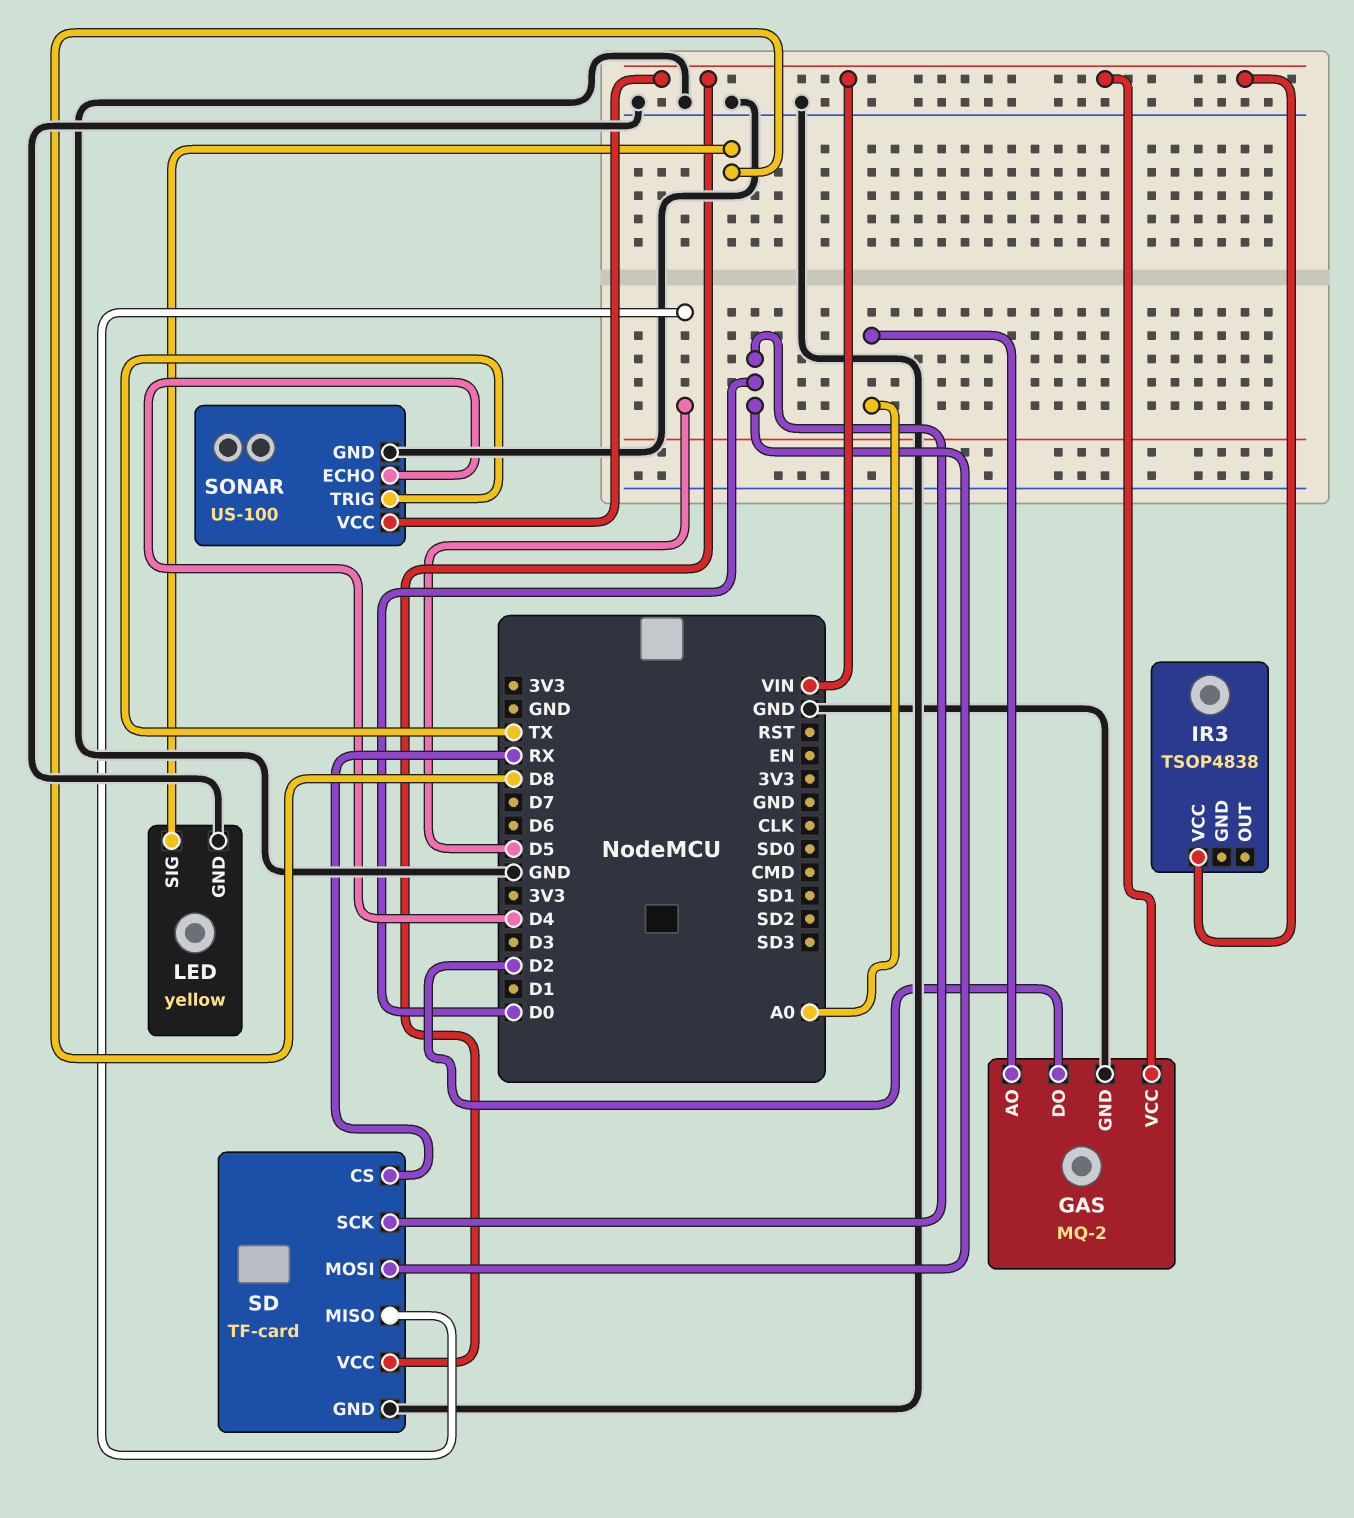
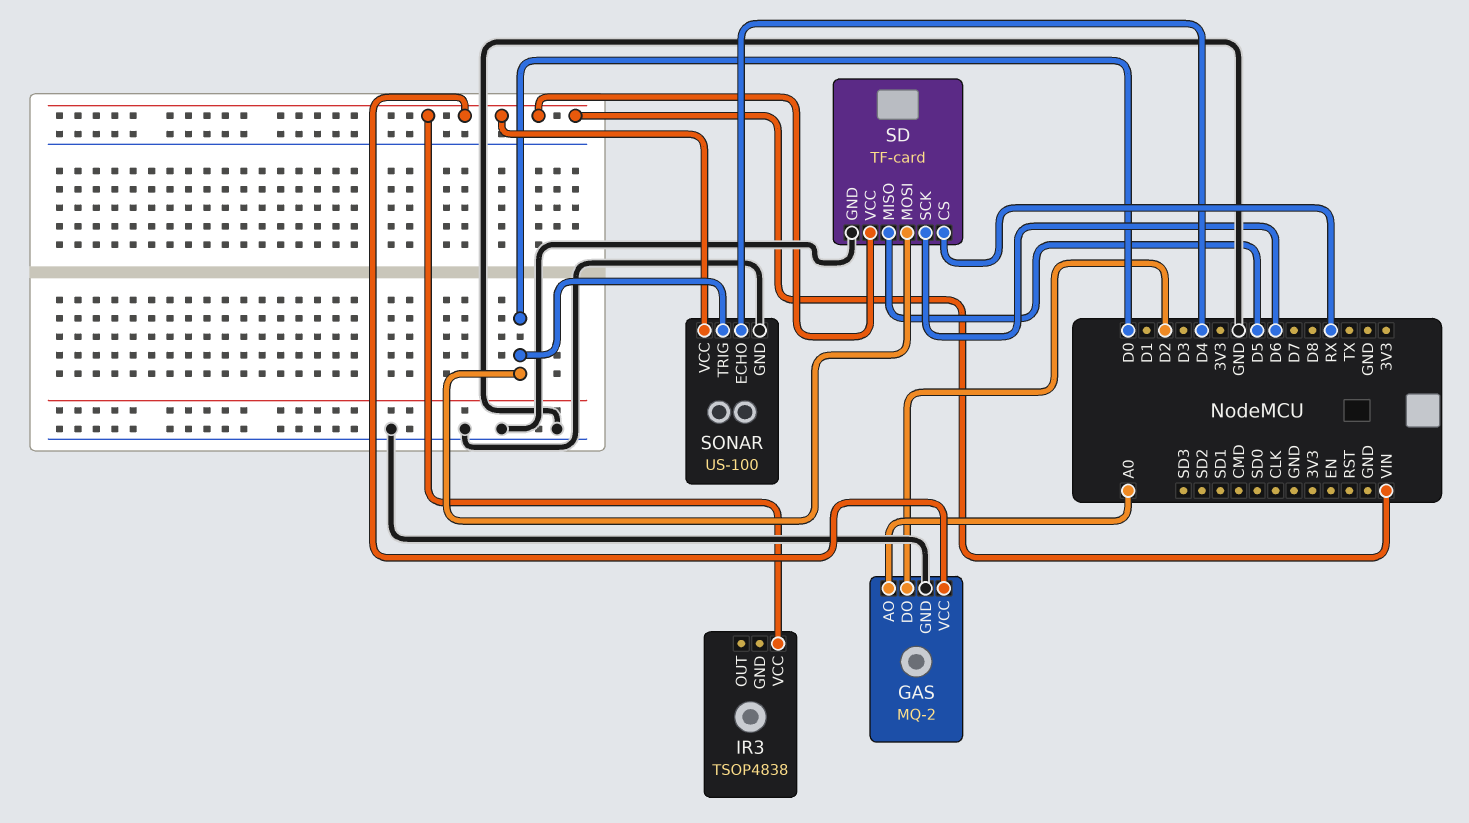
LED: yellow -> none
LED pin GND: GND -> none
LED pin SIG: D8 -> none
SD pin SCK: D0 -> D6
SONAR pin TRIG: TX -> D0

